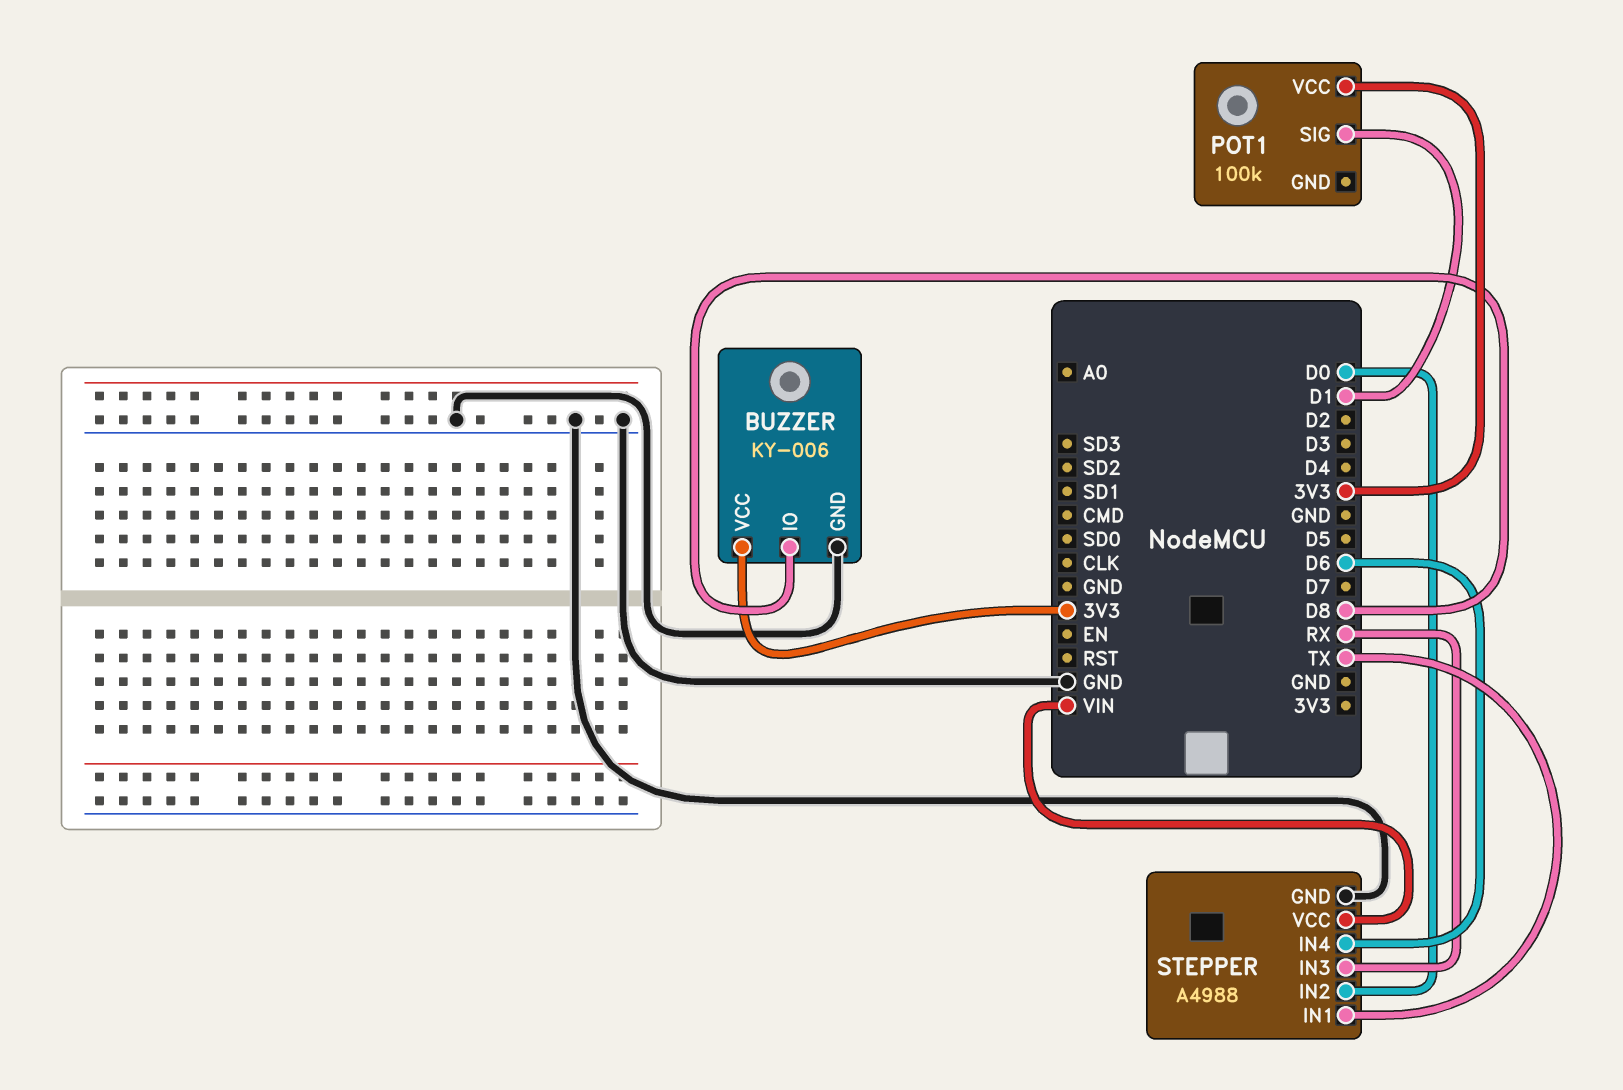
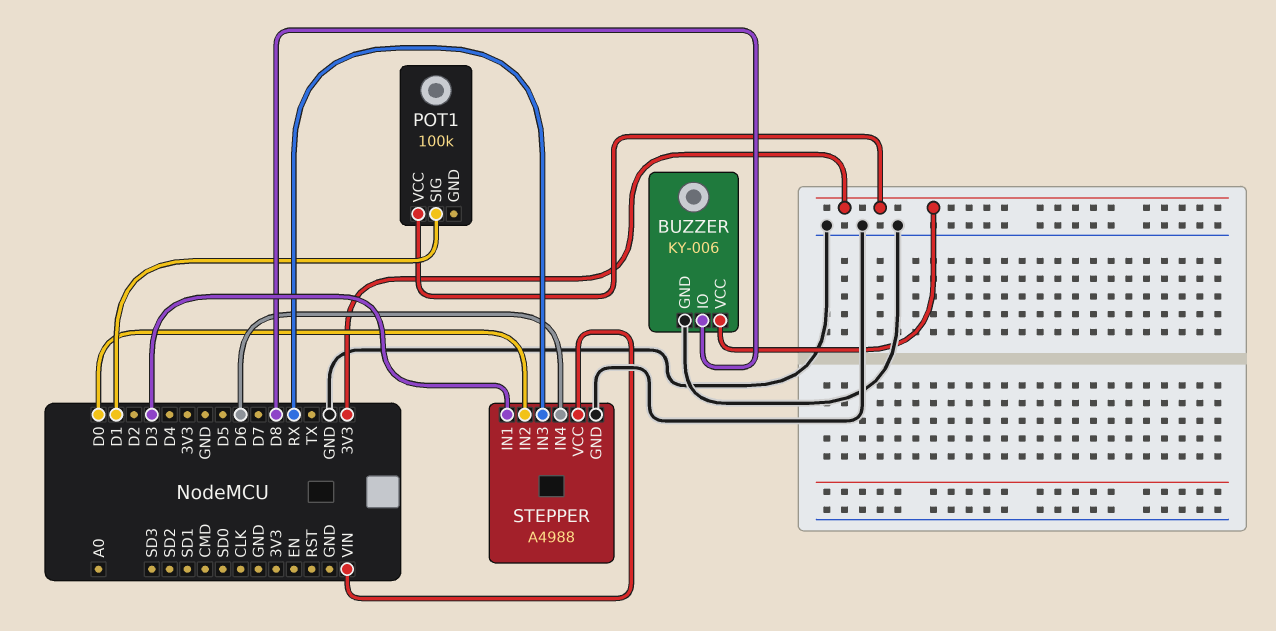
STEPPER pin IN1: TX -> D3

